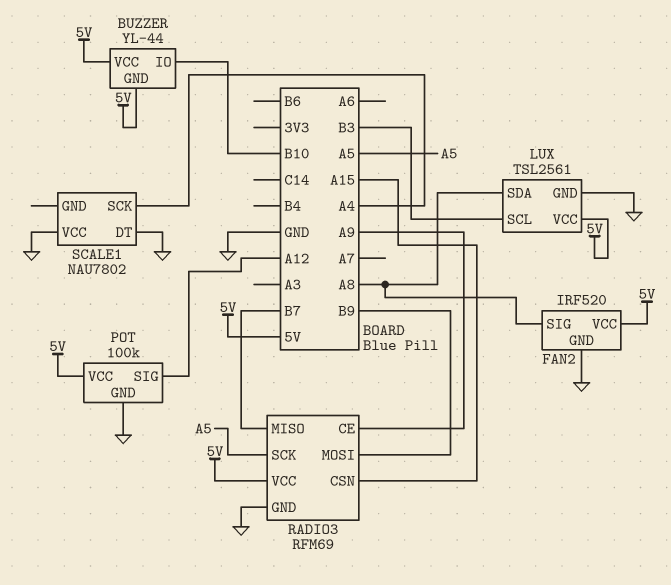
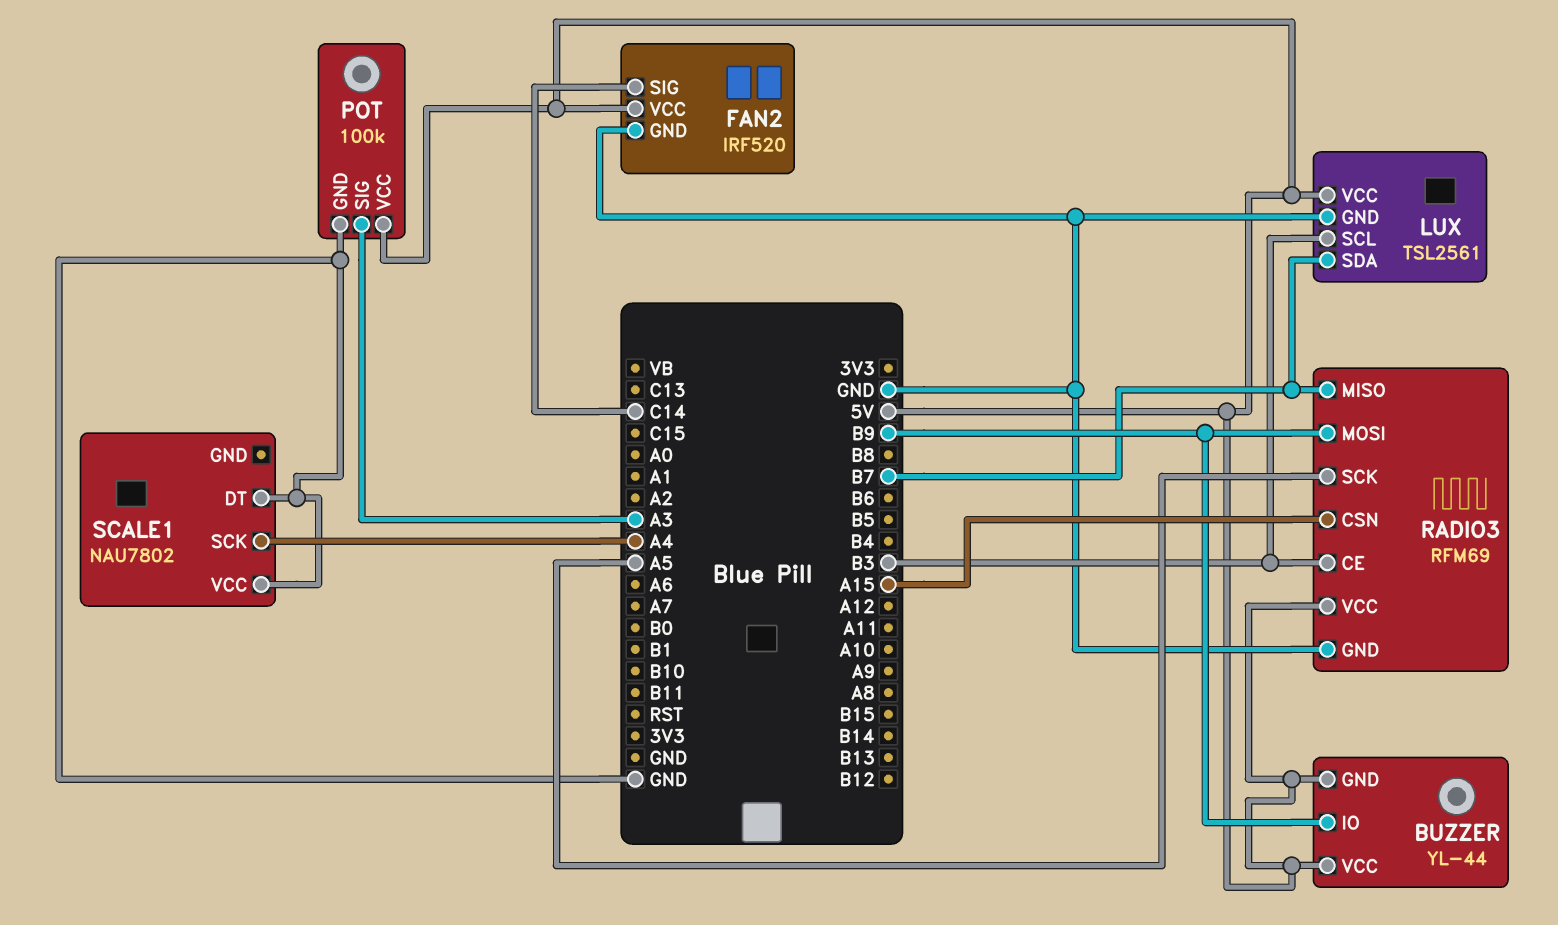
BUZZER pin IO: B10 -> B9
FAN2 pin SIG: A8 -> C14
LUX pin SDA: A8 -> B7
POT pin SIG: A12 -> A3
RADIO3 pin CE: A9 -> B3

